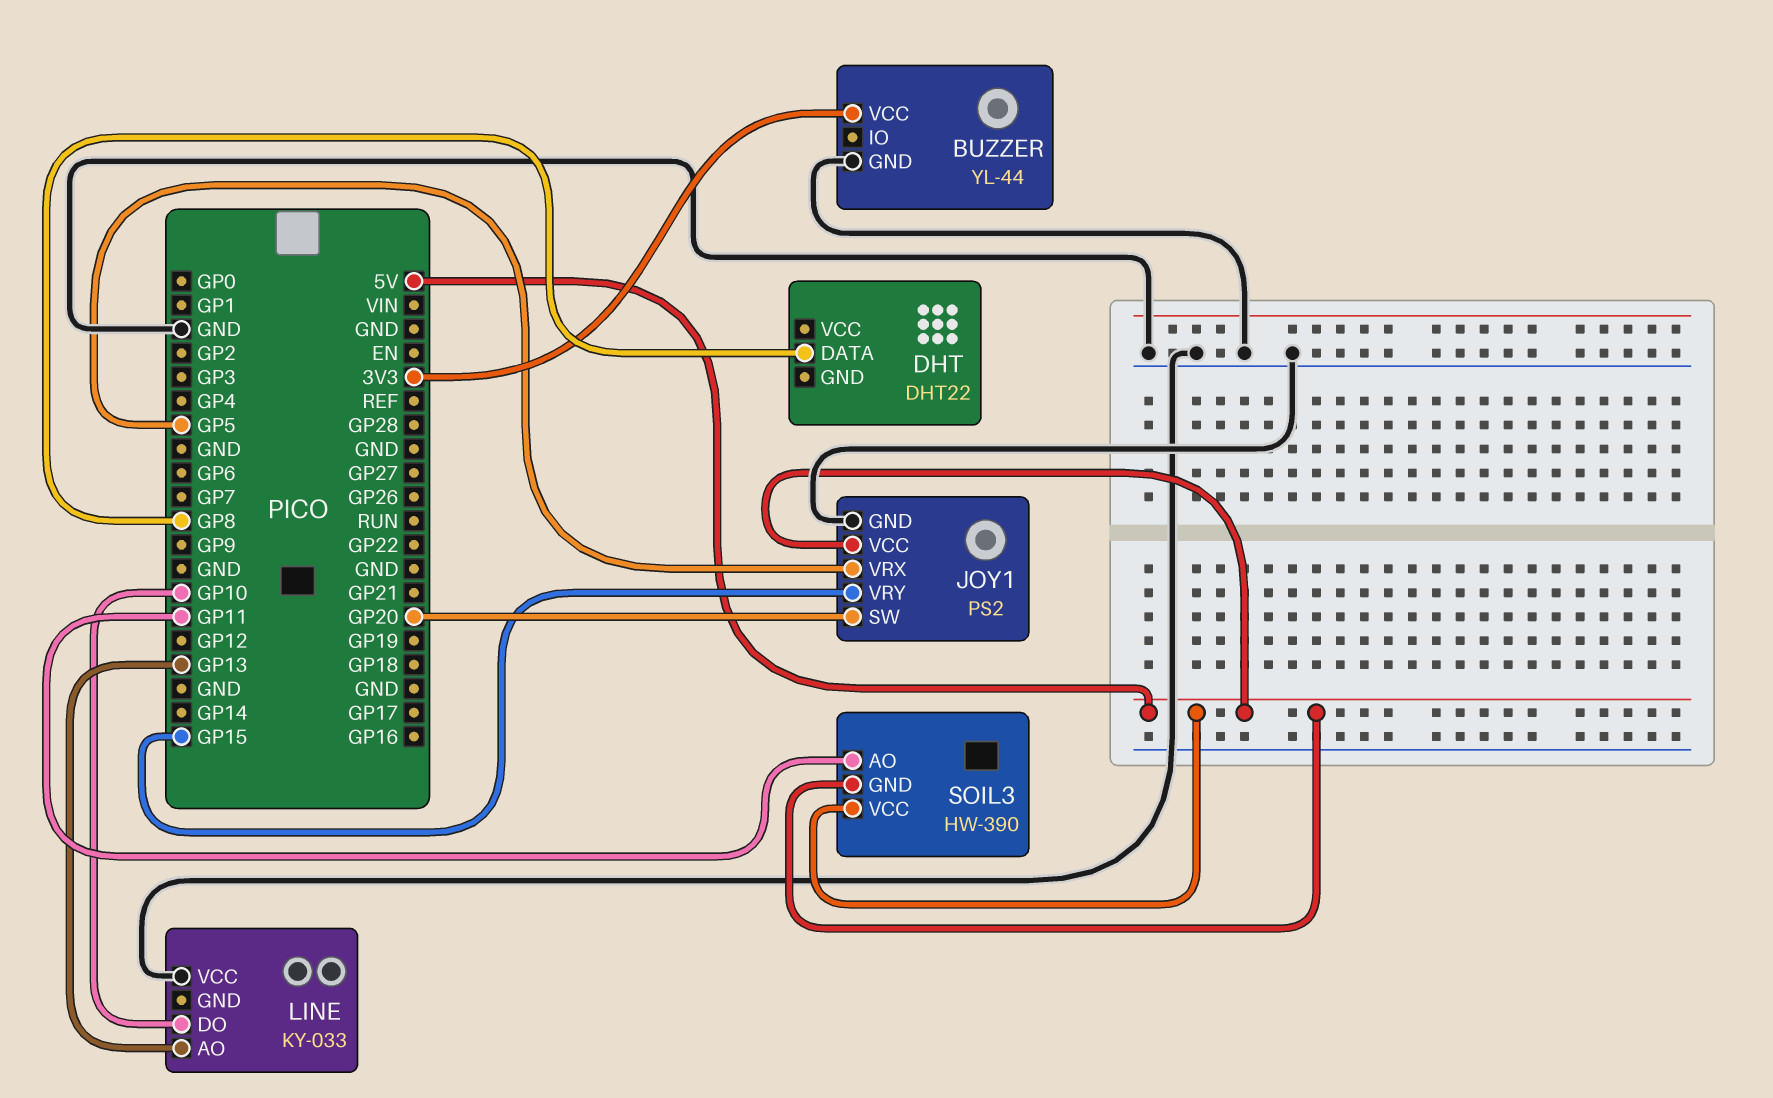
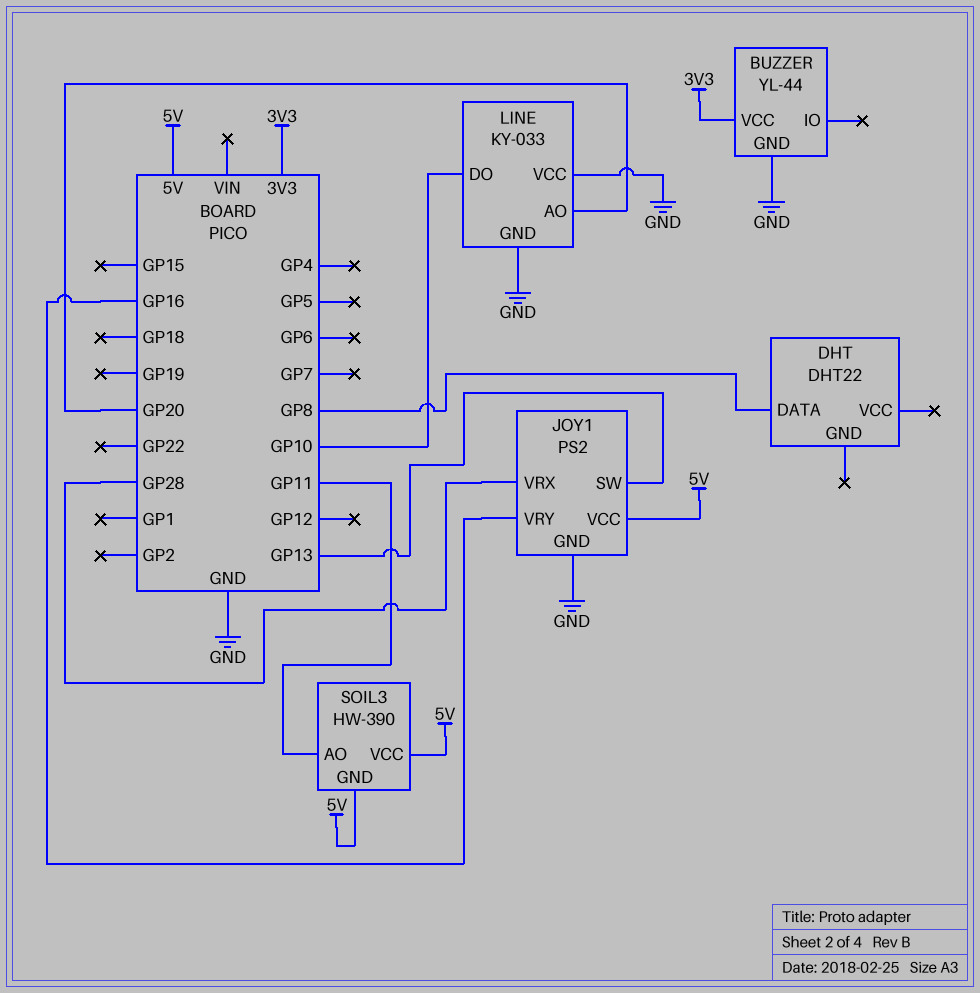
JOY1 pin SW: GP20 -> GP13
JOY1 pin VRX: GP5 -> GP28
JOY1 pin VRY: GP15 -> GP16
LINE pin AO: GP13 -> GP20
LINE pin GND: none -> GND

